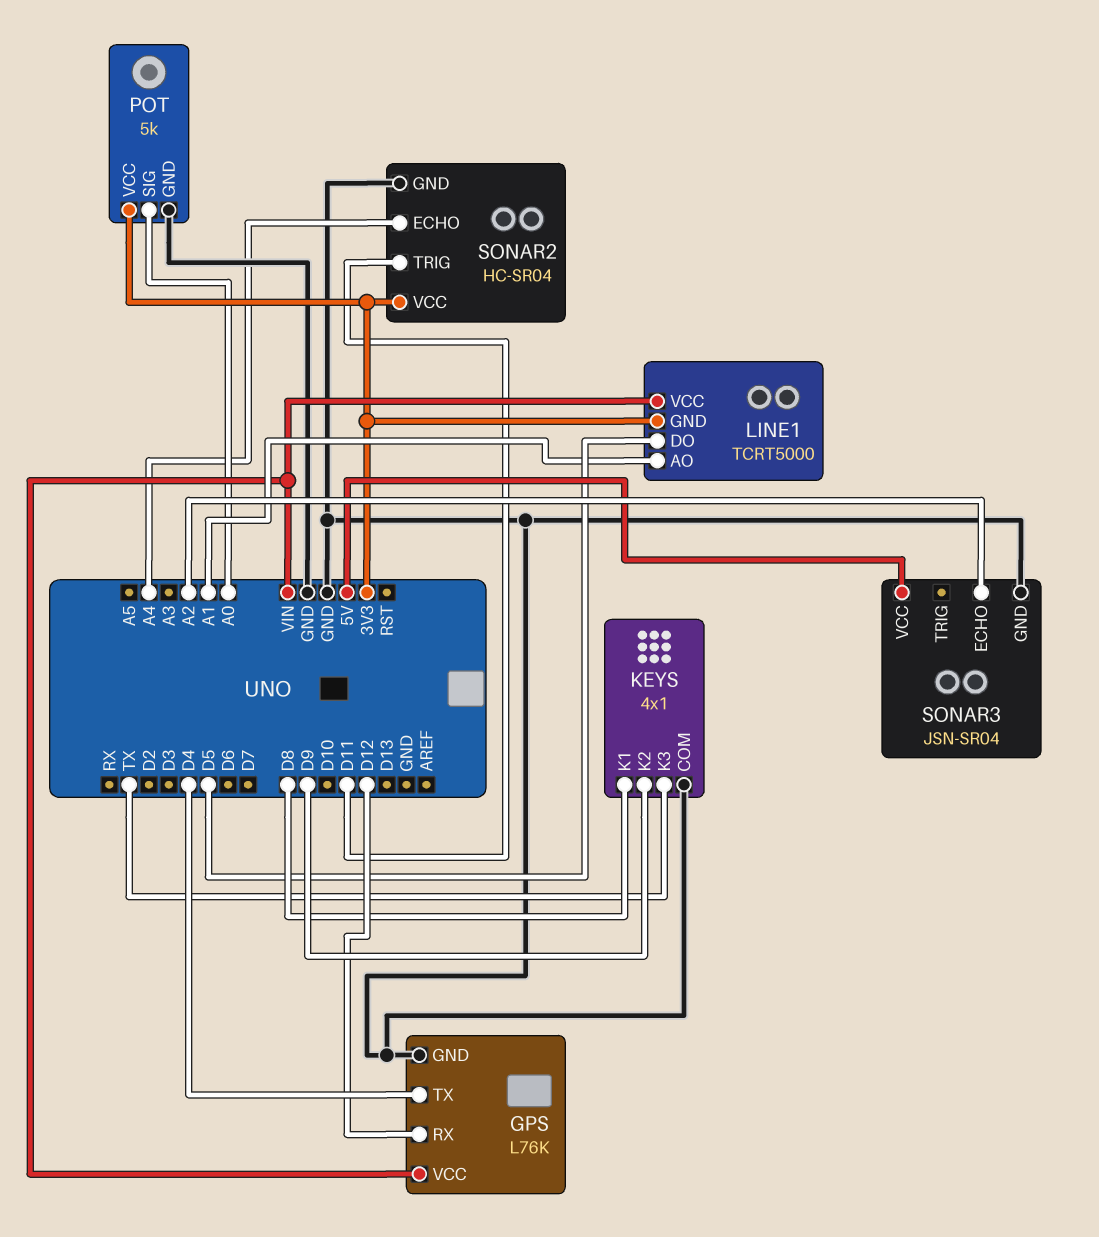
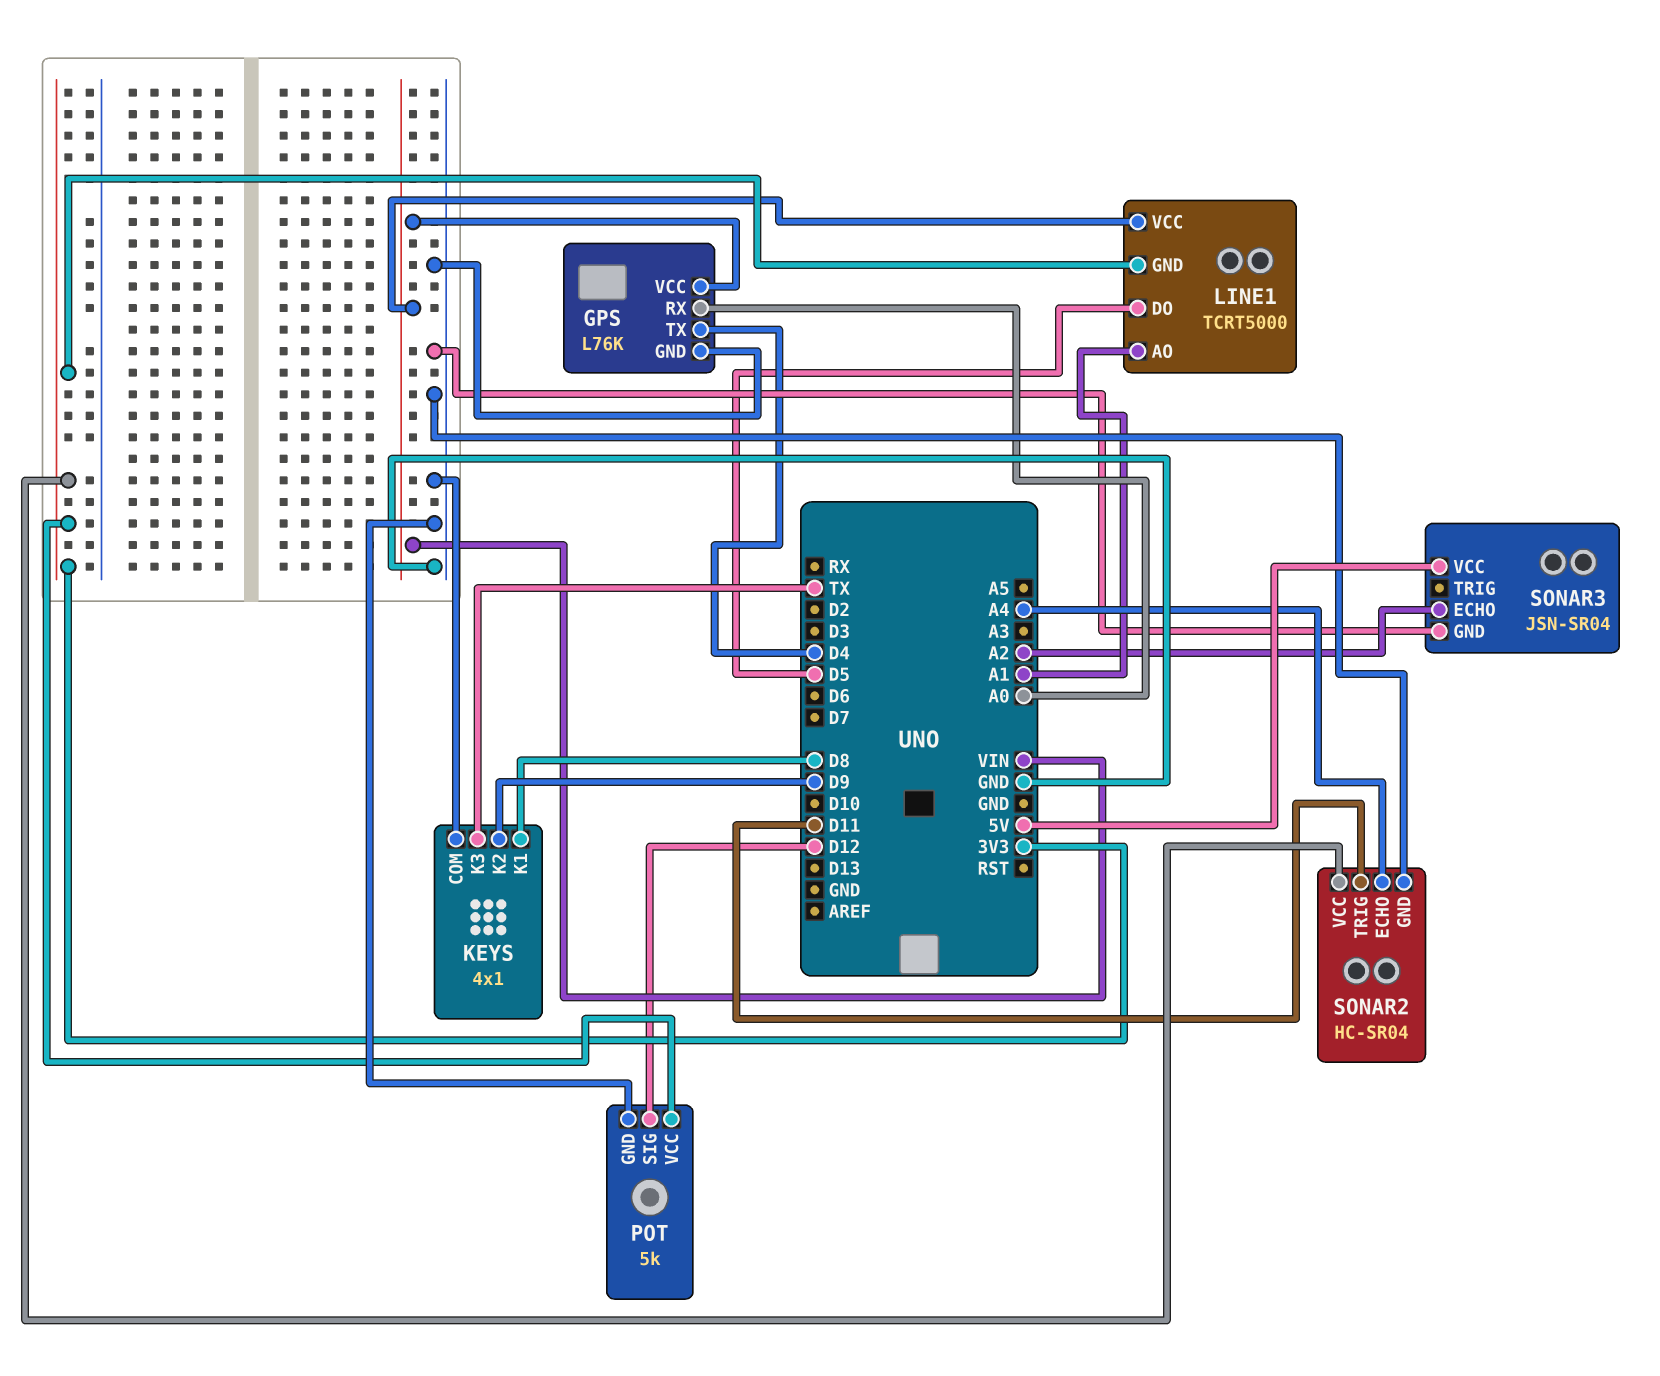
GPS pin RX: D12 -> A0
POT pin SIG: A0 -> D12

